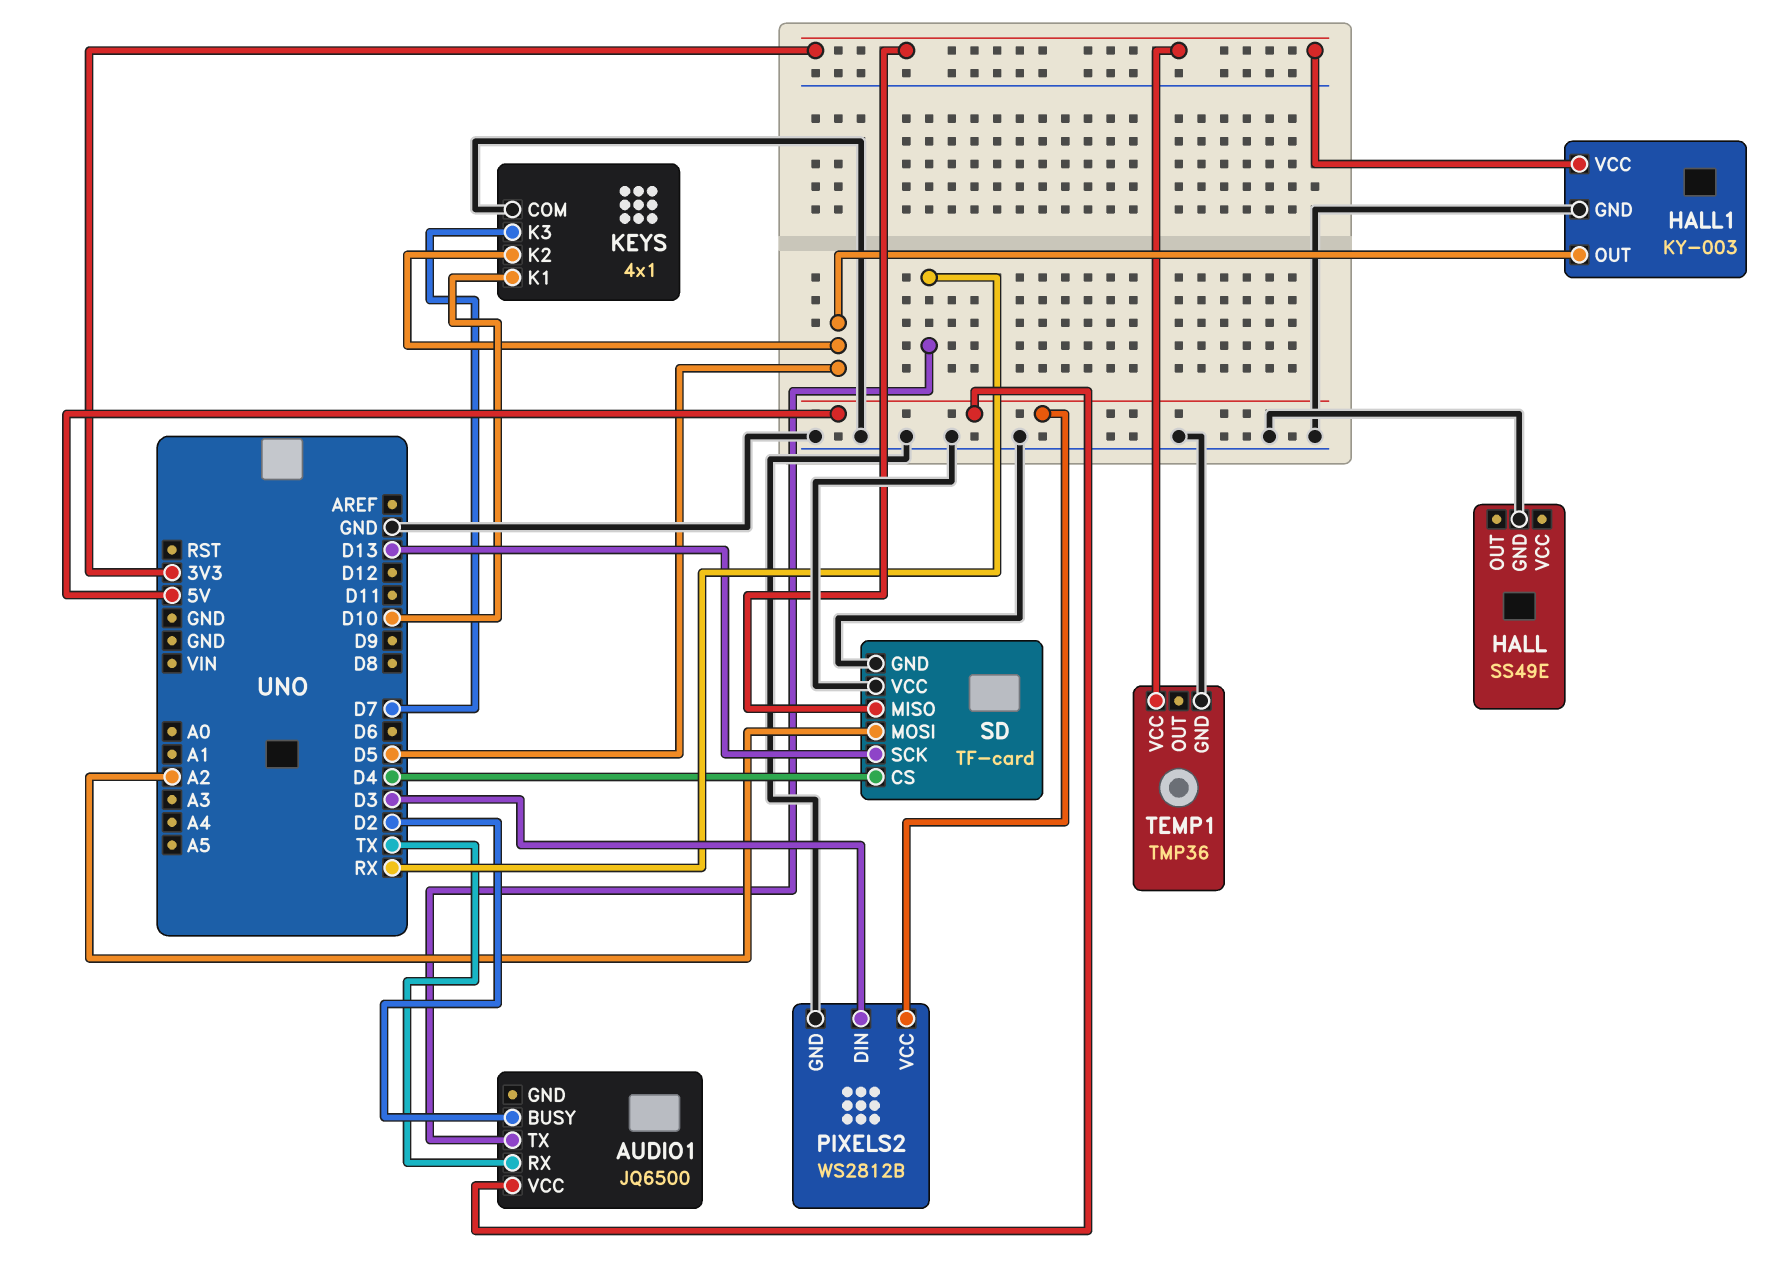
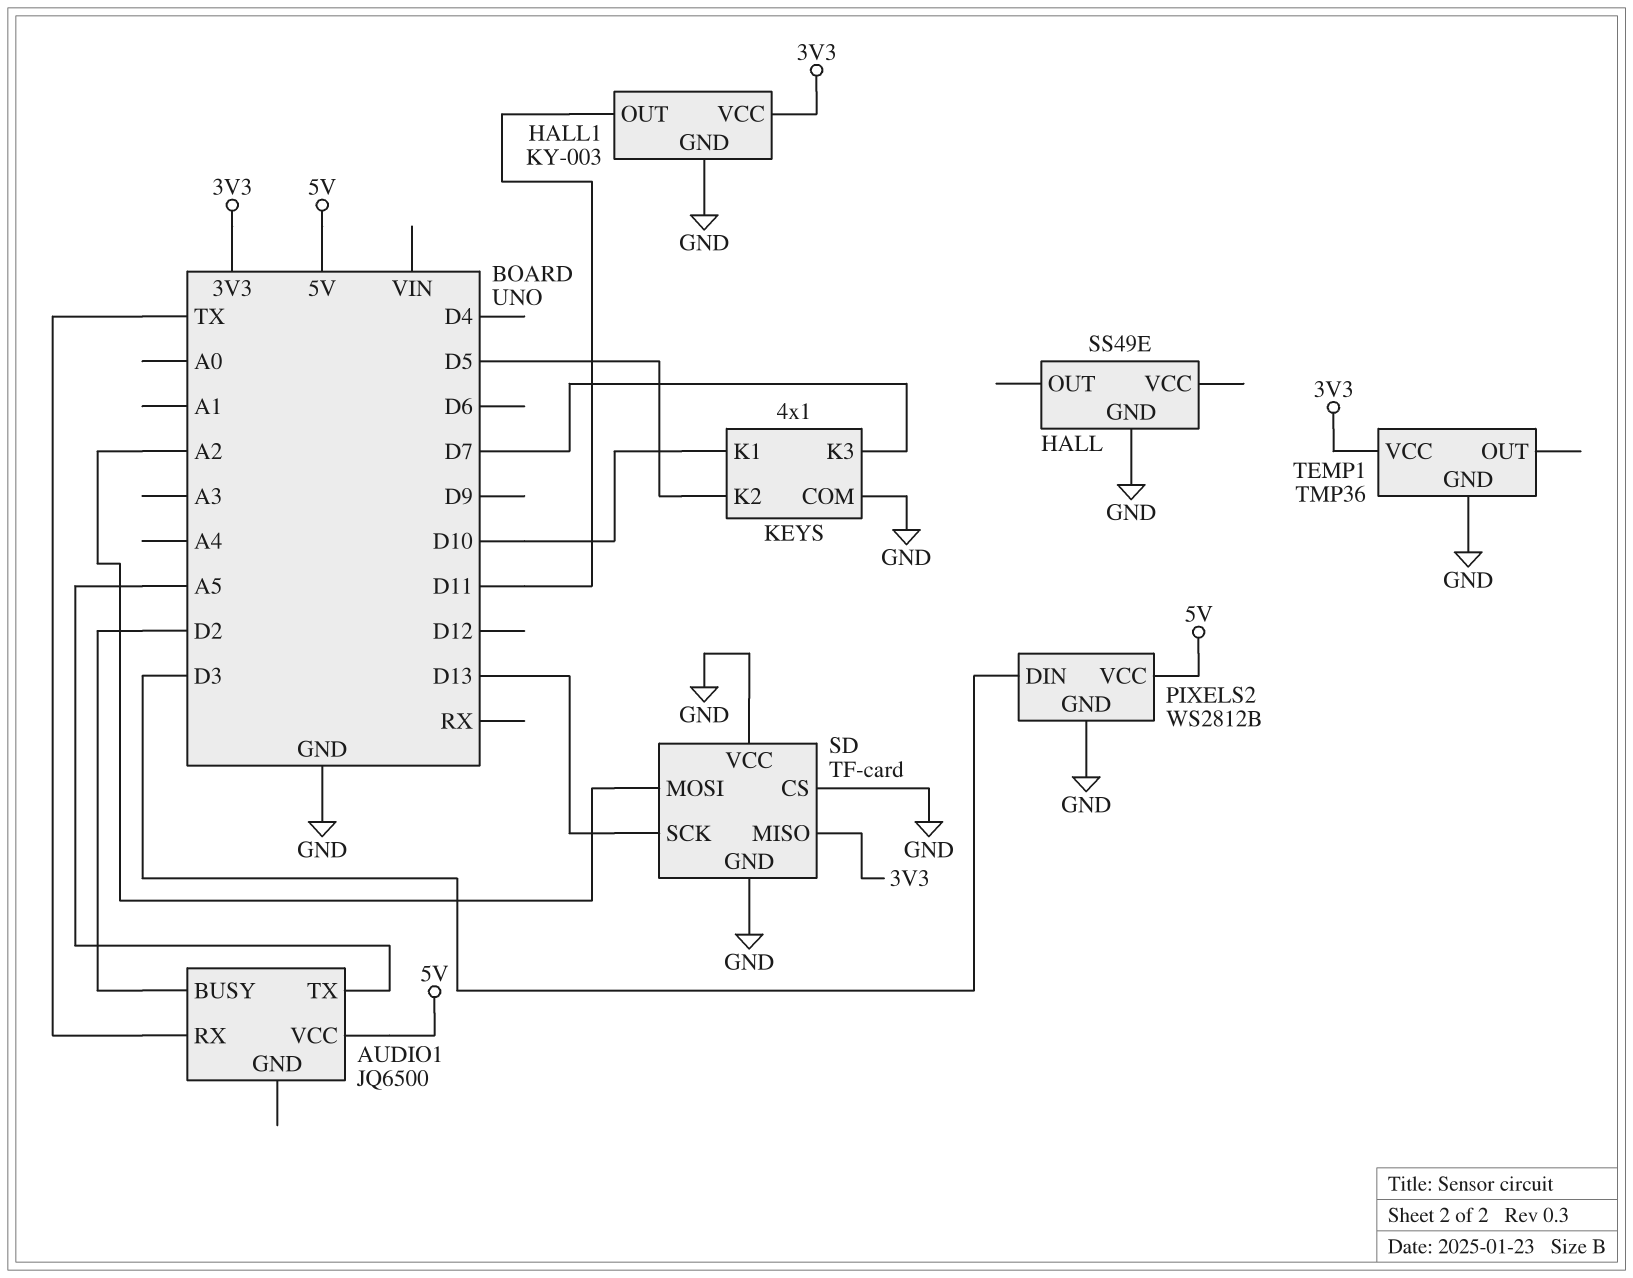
AUDIO1 pin TX: RX -> A5
HALL1 pin OUT: D5 -> D11
SD pin CS: D4 -> GND

